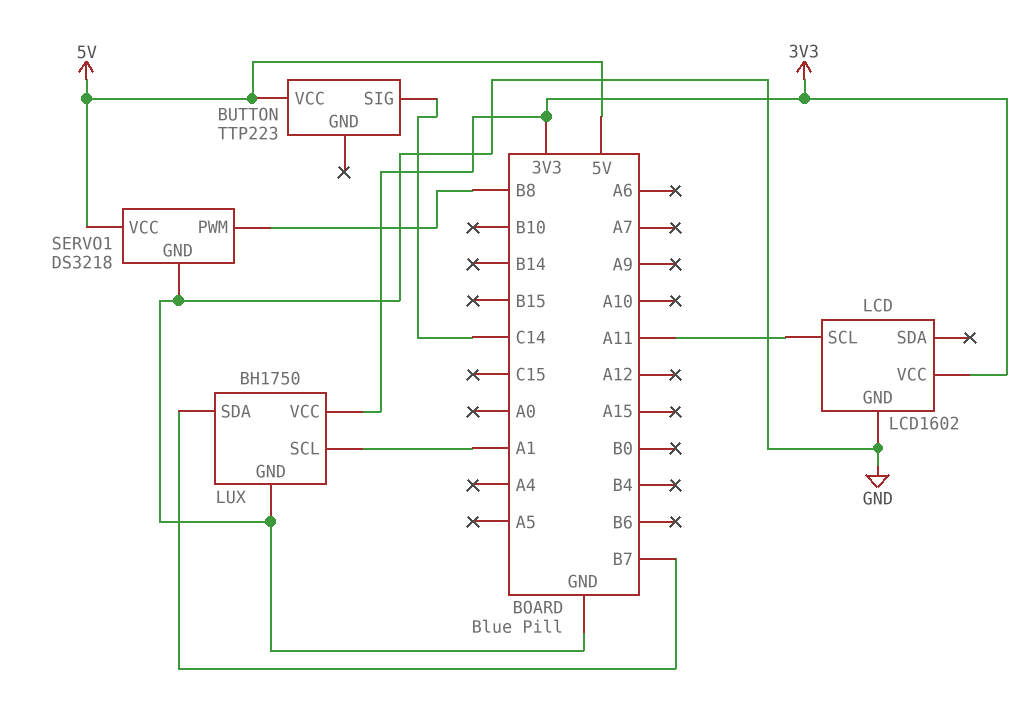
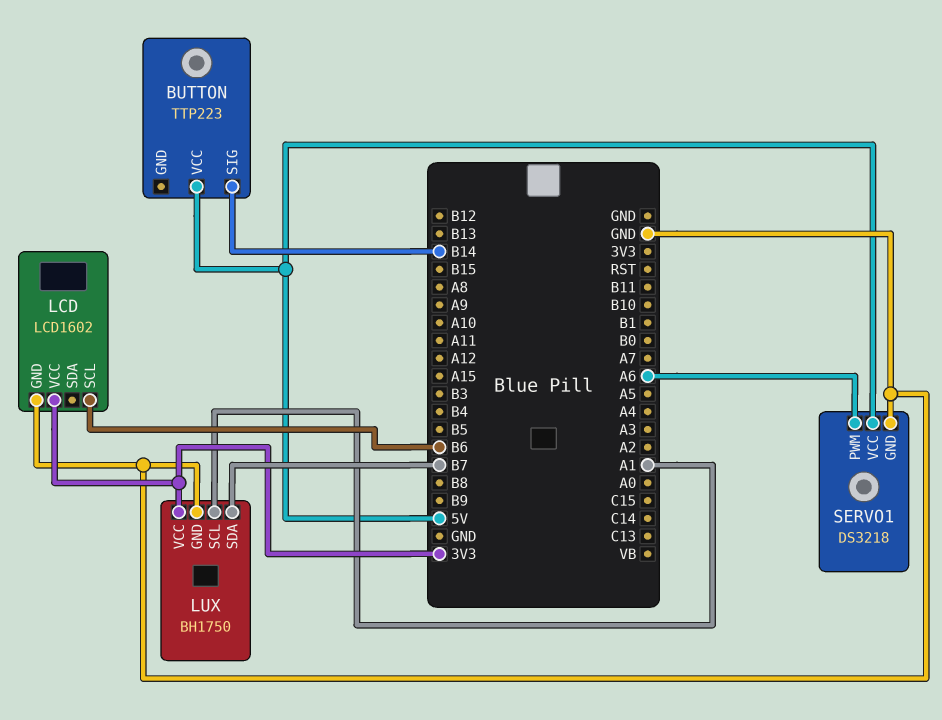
BUTTON pin SIG: C14 -> B14
LCD pin SCL: A11 -> B6
SERVO1 pin PWM: B8 -> A6

